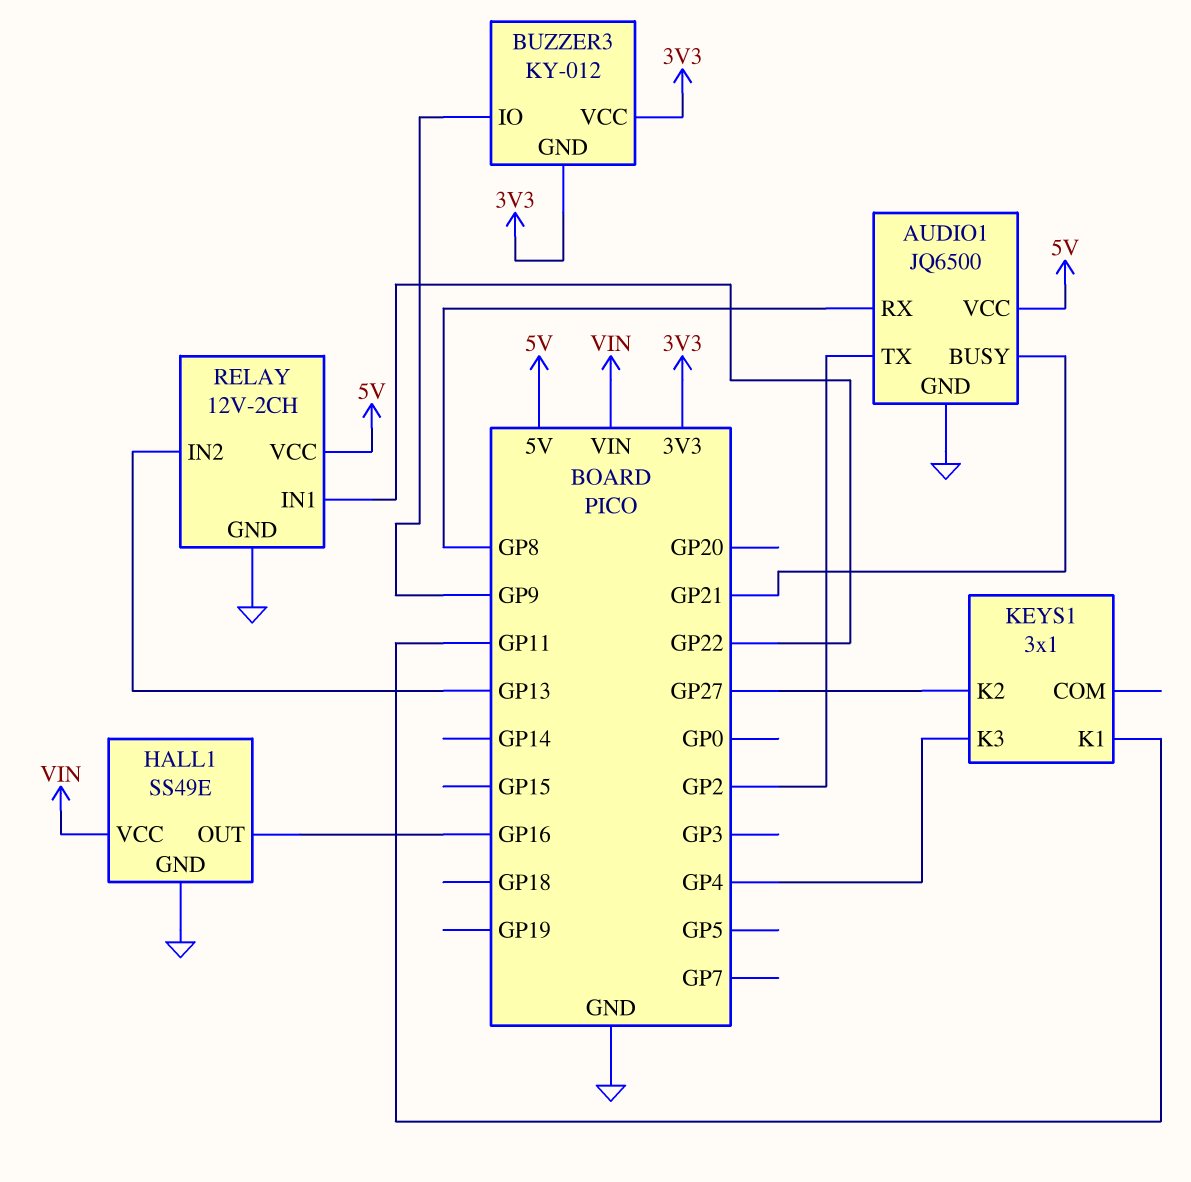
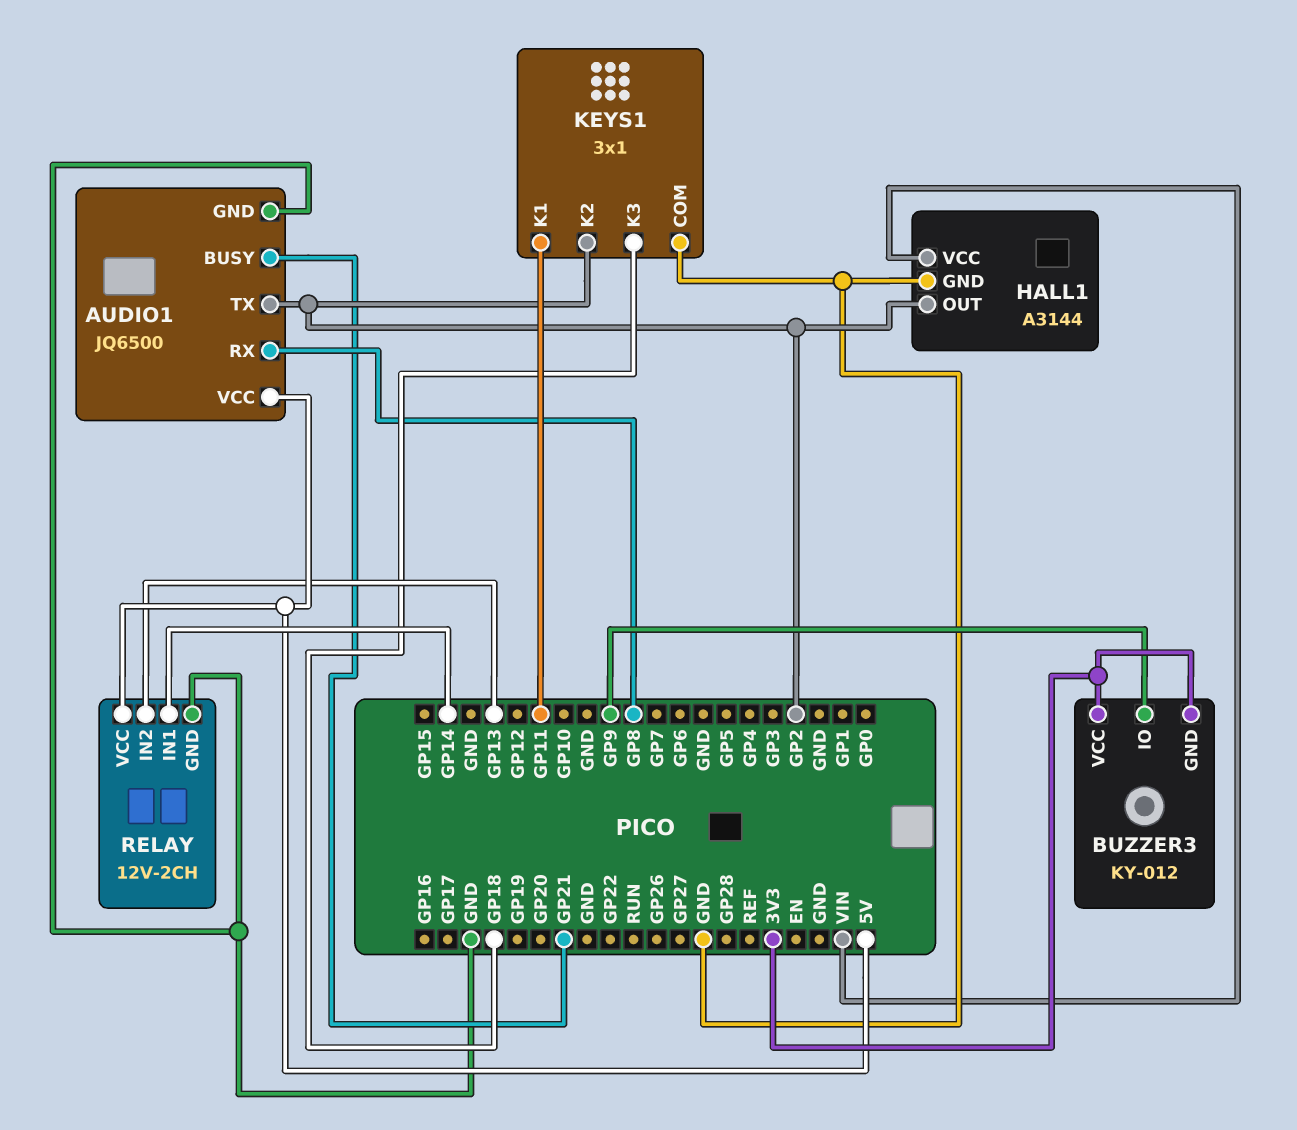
HALL1: SS49E -> A3144
HALL1 pin OUT: GP16 -> GP2
KEYS1 pin COM: none -> GND
KEYS1 pin K2: GP27 -> GP2
KEYS1 pin K3: GP4 -> GP18
RELAY pin IN1: GP22 -> GP14

